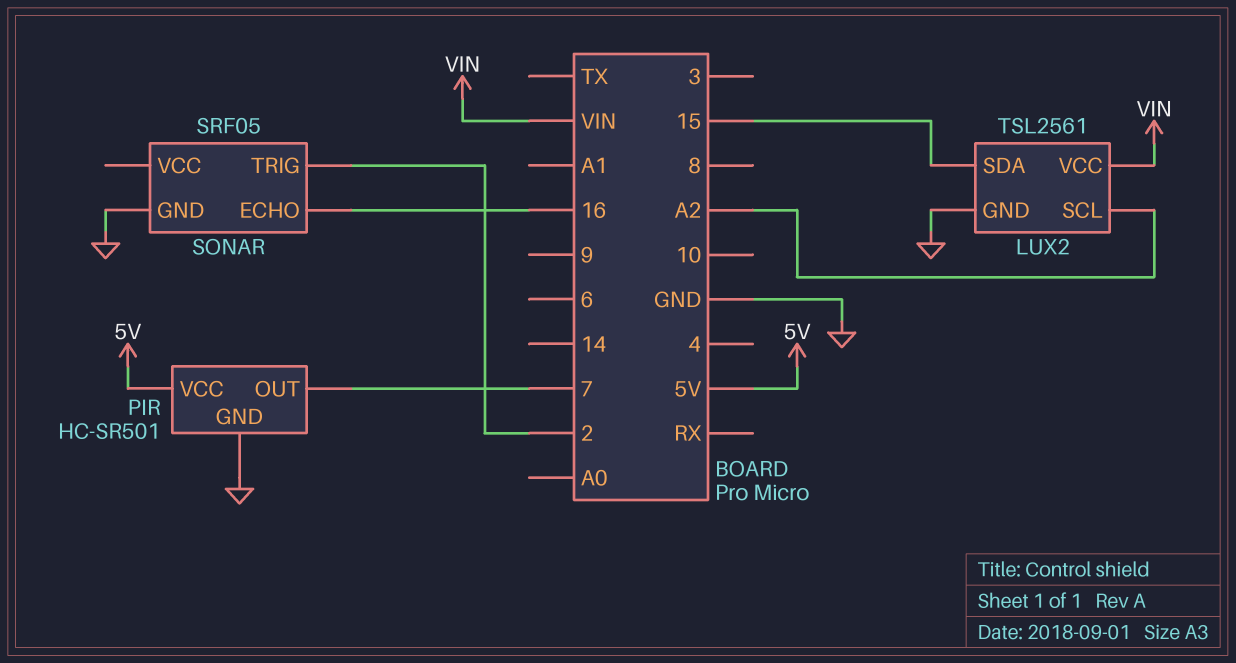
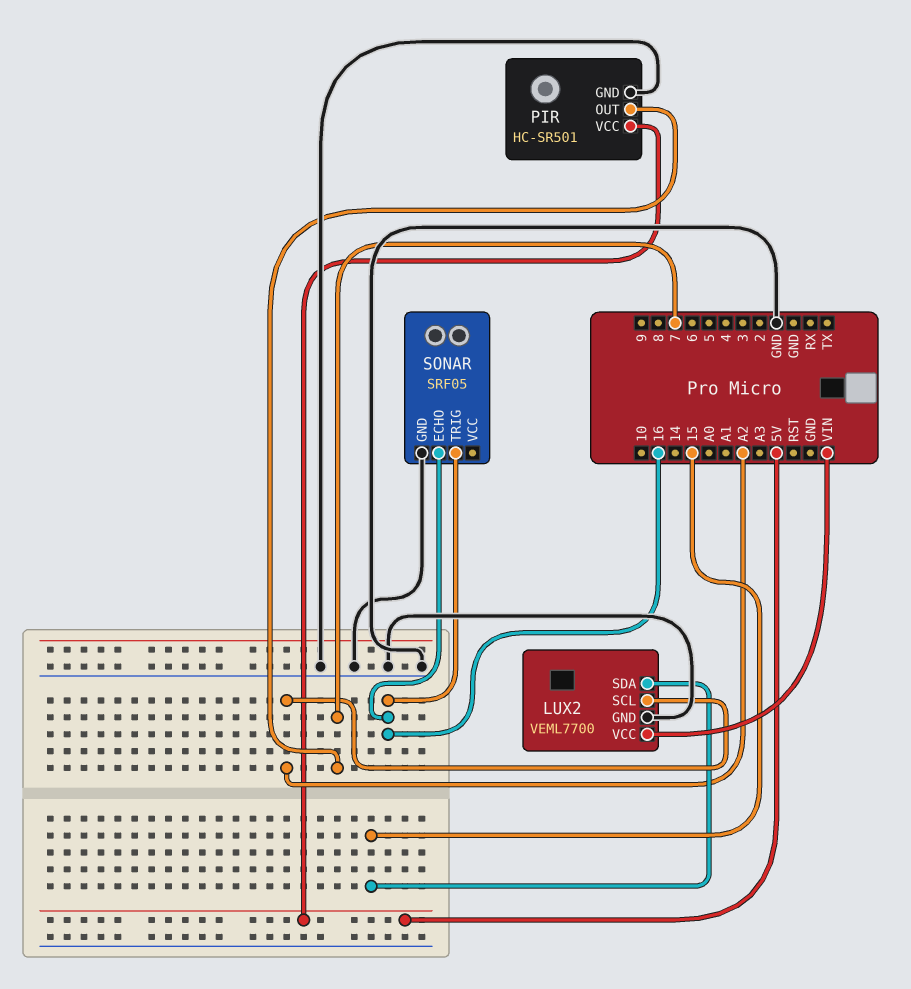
LUX2: TSL2561 -> VEML7700
SONAR pin TRIG: 2 -> 16

